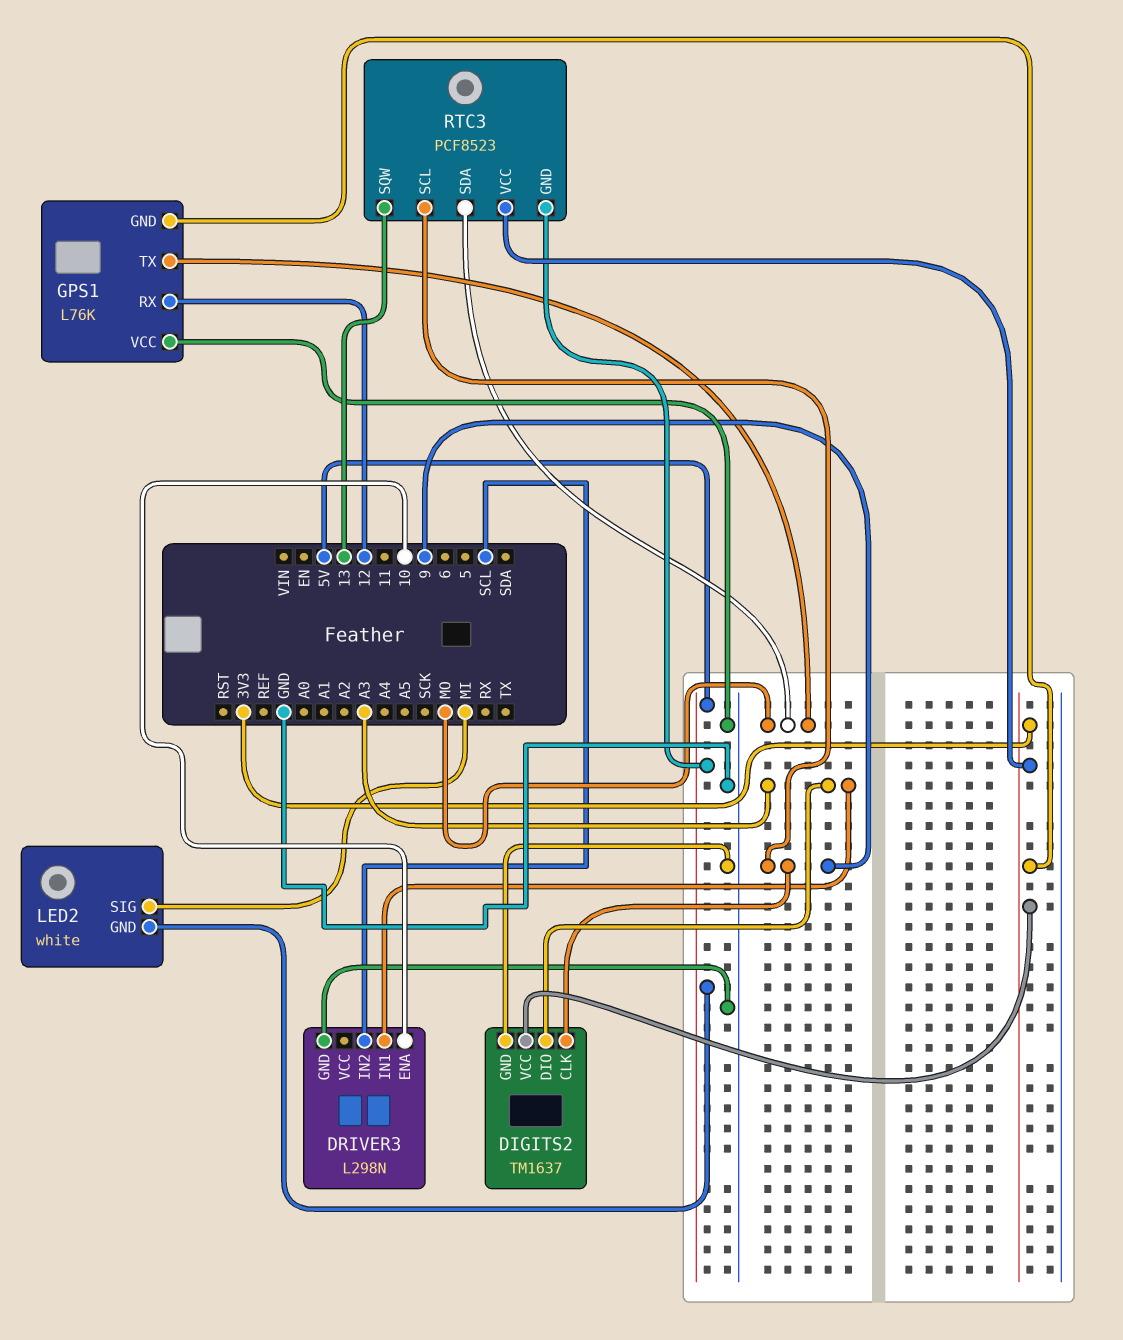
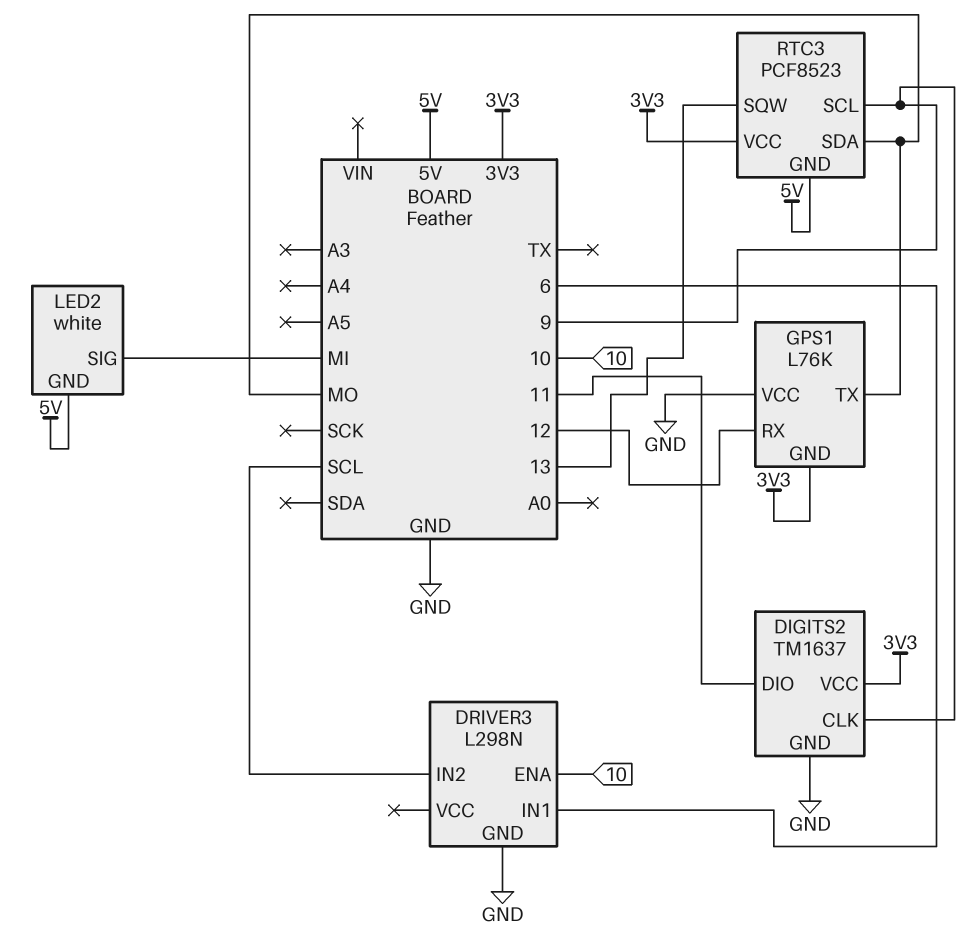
DIGITS2 pin DIO: A3 -> 11
DRIVER3 pin IN1: A3 -> 6

